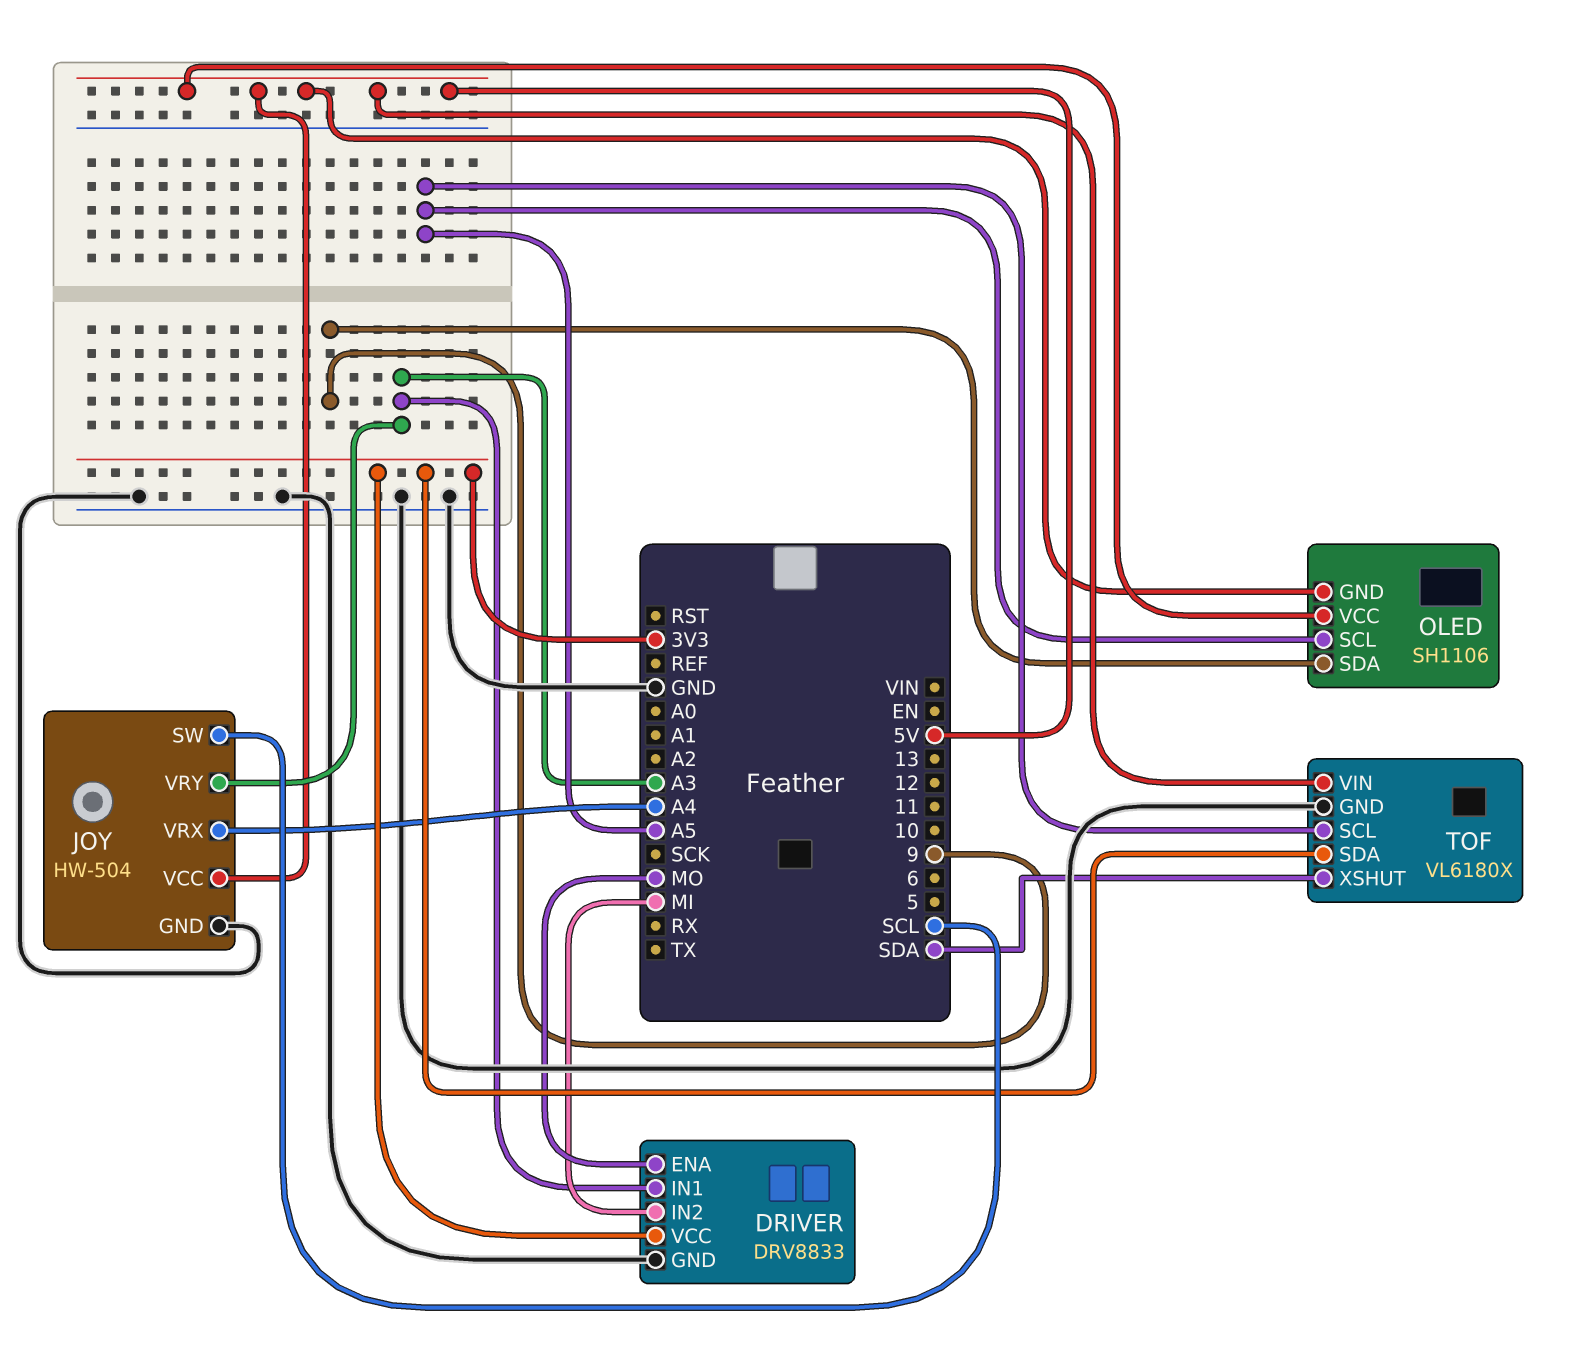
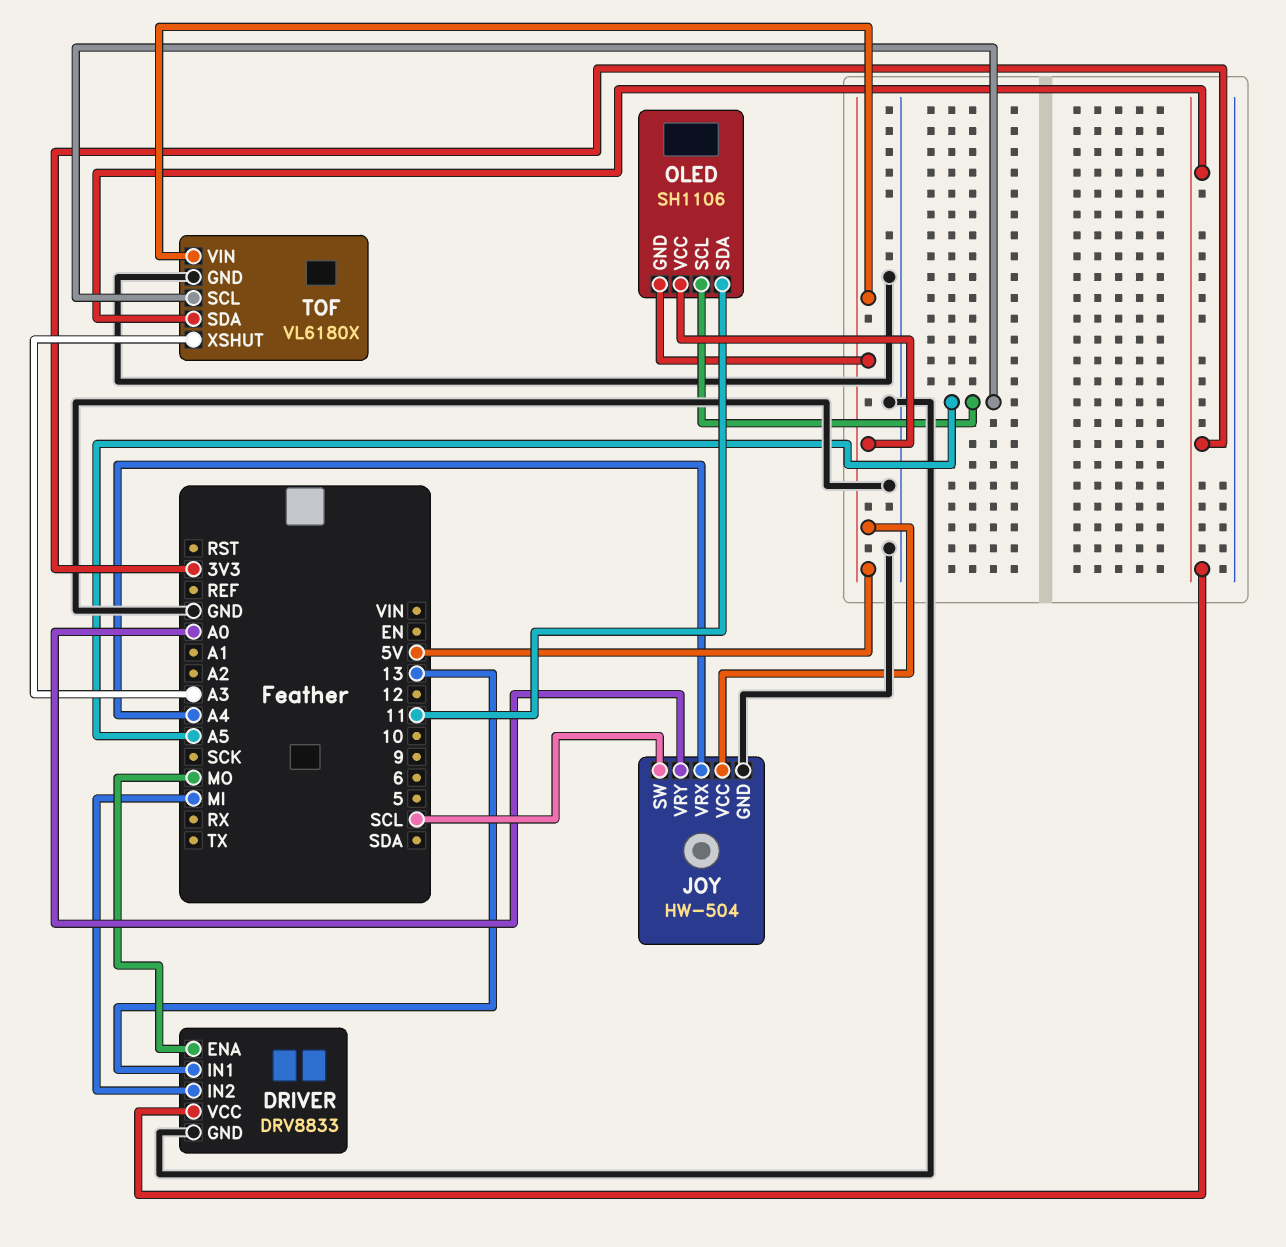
DRIVER pin IN1: A3 -> 13
JOY pin VRY: A3 -> A0
OLED pin SDA: 9 -> 11
TOF pin XSHUT: SDA -> A3

